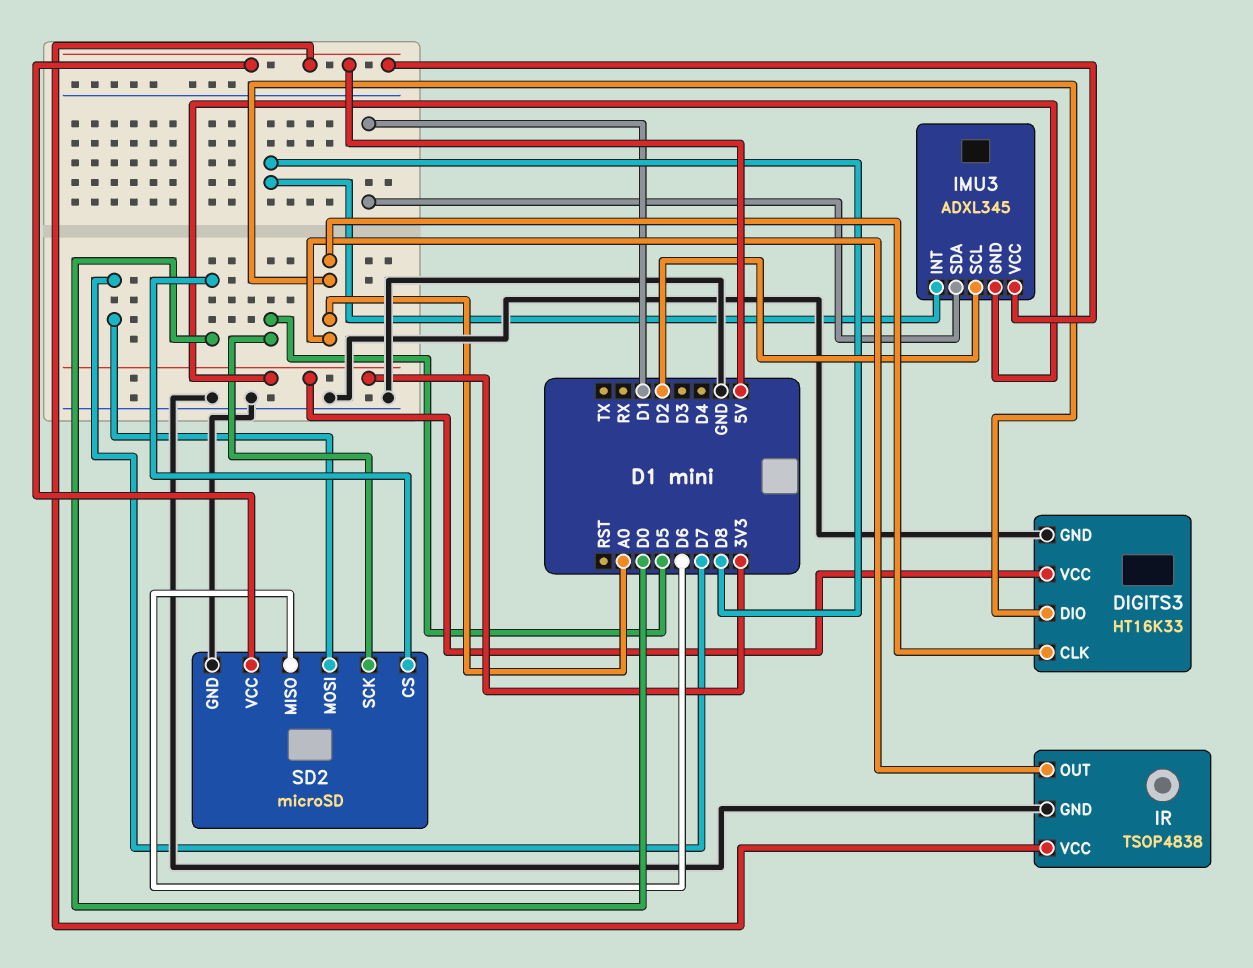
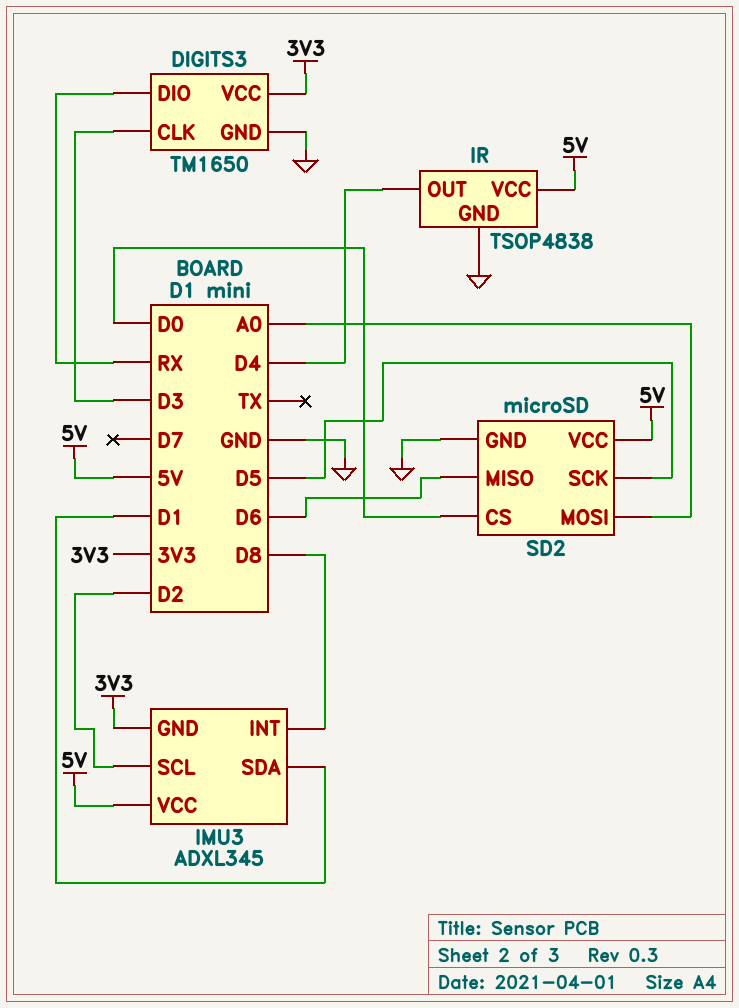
DIGITS3: HT16K33 -> TM1650
DIGITS3 pin CLK: A0 -> D3
DIGITS3 pin DIO: A0 -> RX
IR pin OUT: A0 -> D4
SD2 pin MOSI: D7 -> A0

